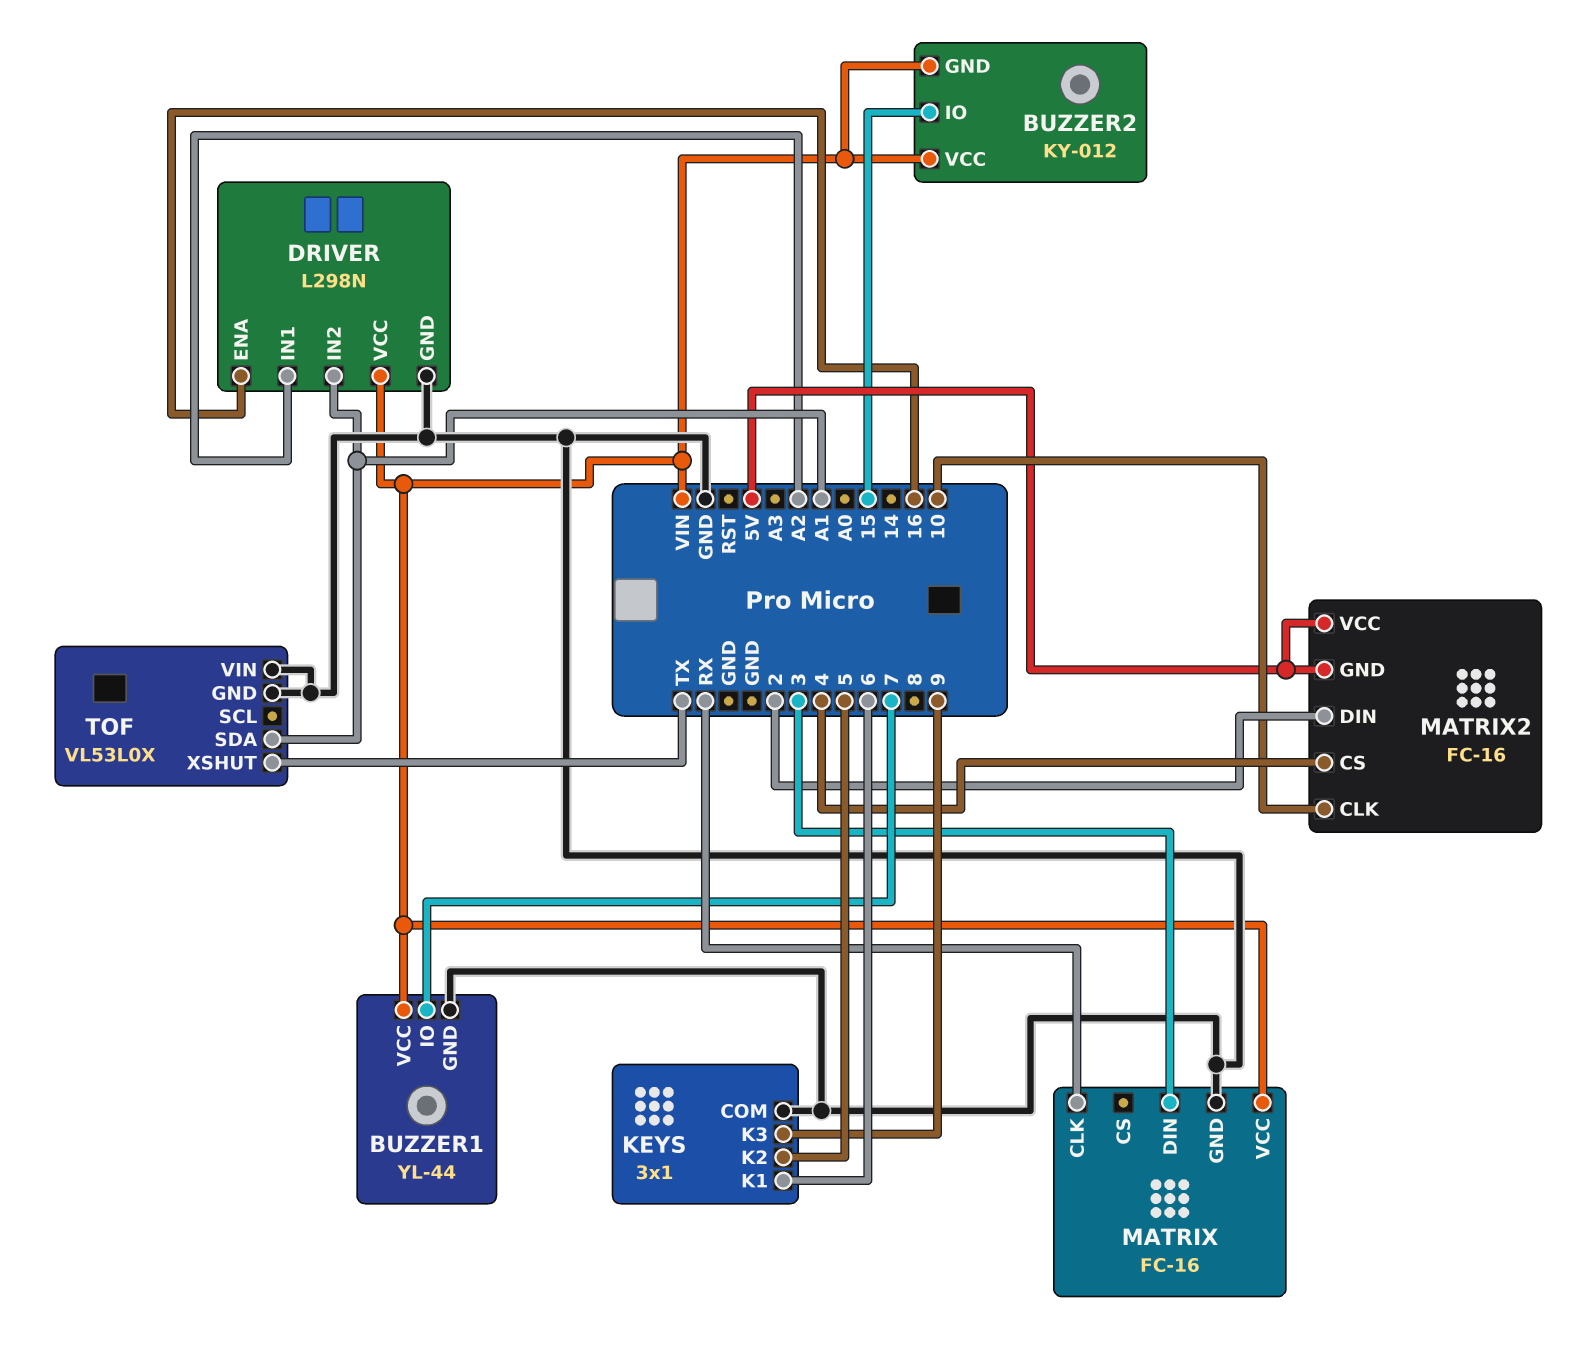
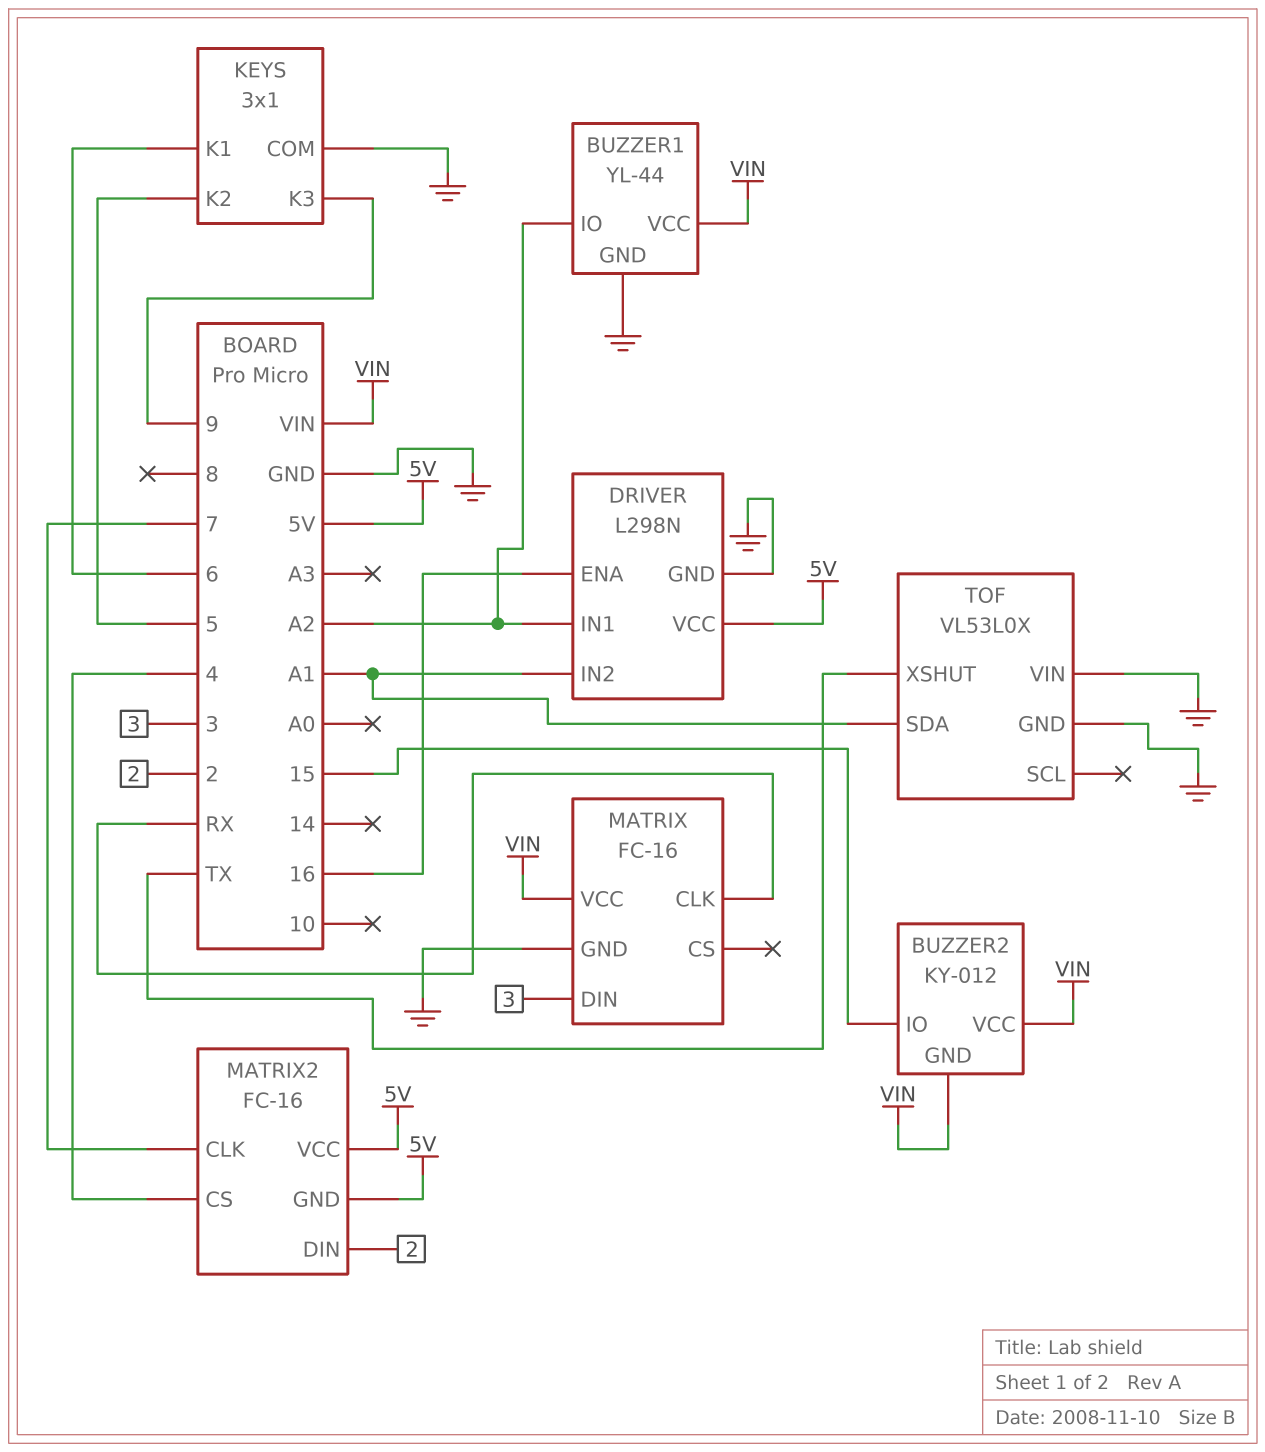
BUZZER1 pin IO: 7 -> A2
DRIVER pin VCC: VIN -> 5V
MATRIX2 pin CLK: 10 -> 7

